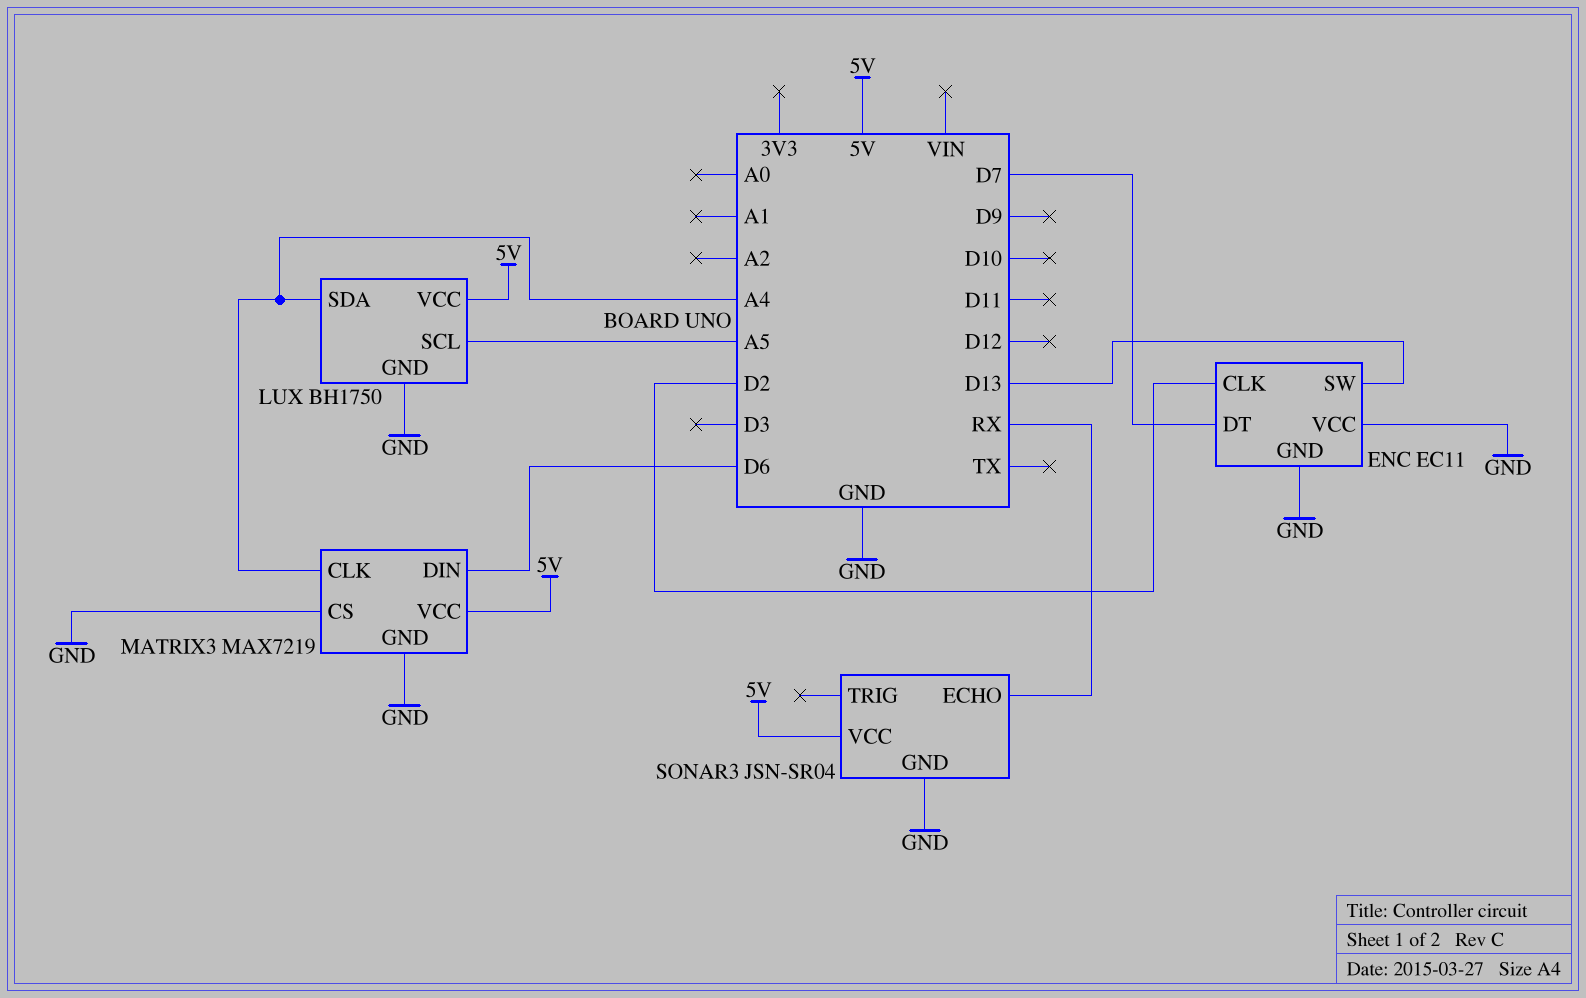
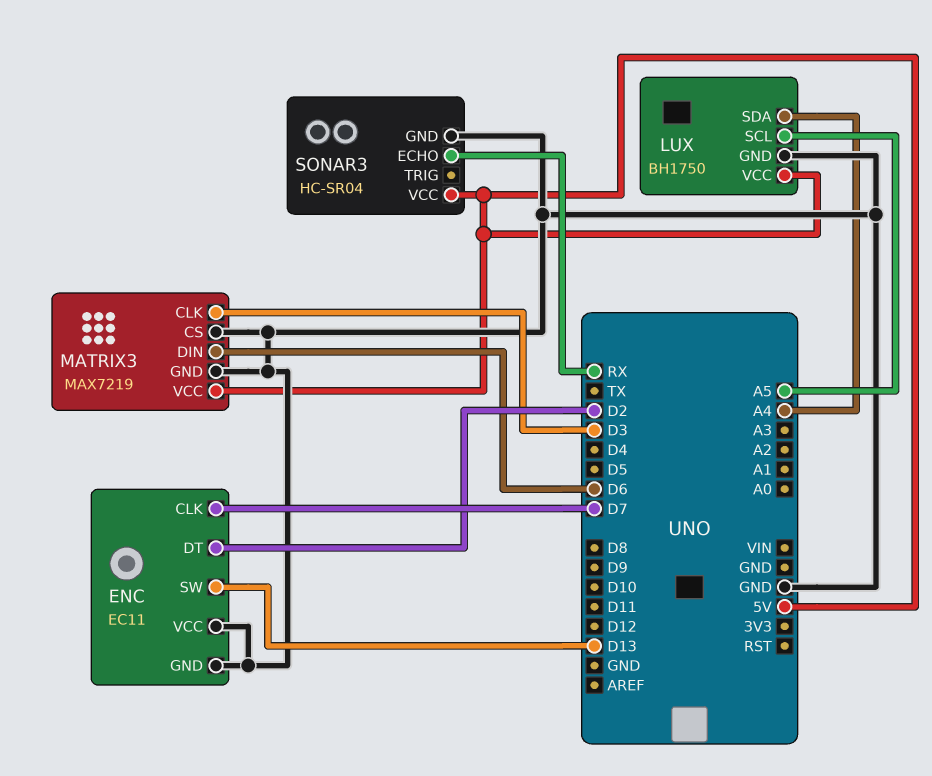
ENC pin CLK: D2 -> D7
ENC pin DT: D7 -> D2
MATRIX3 pin CLK: A4 -> D3
SONAR3: JSN-SR04 -> HC-SR04

